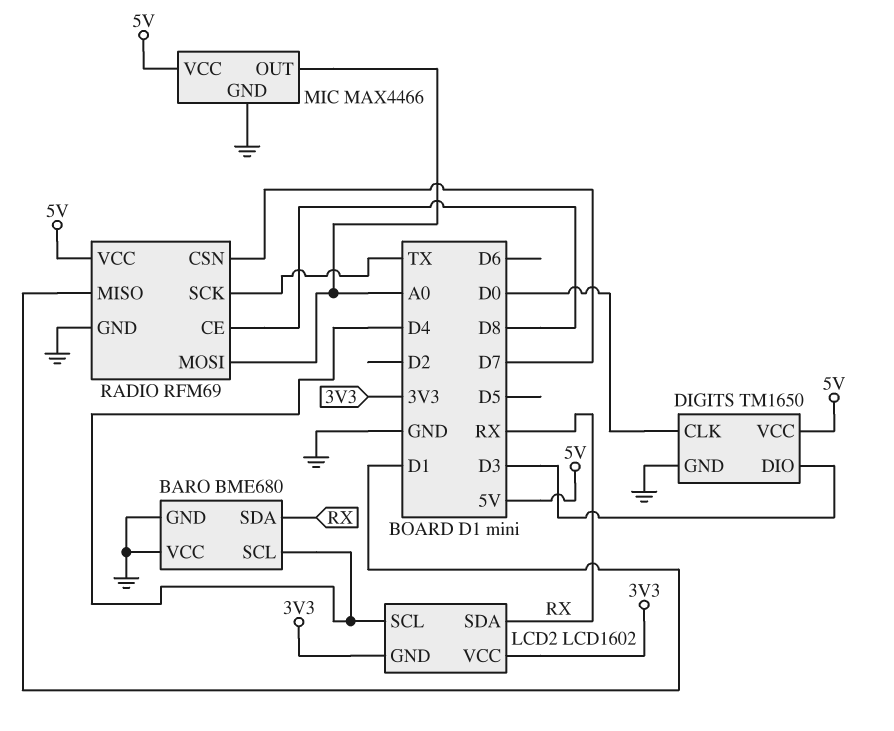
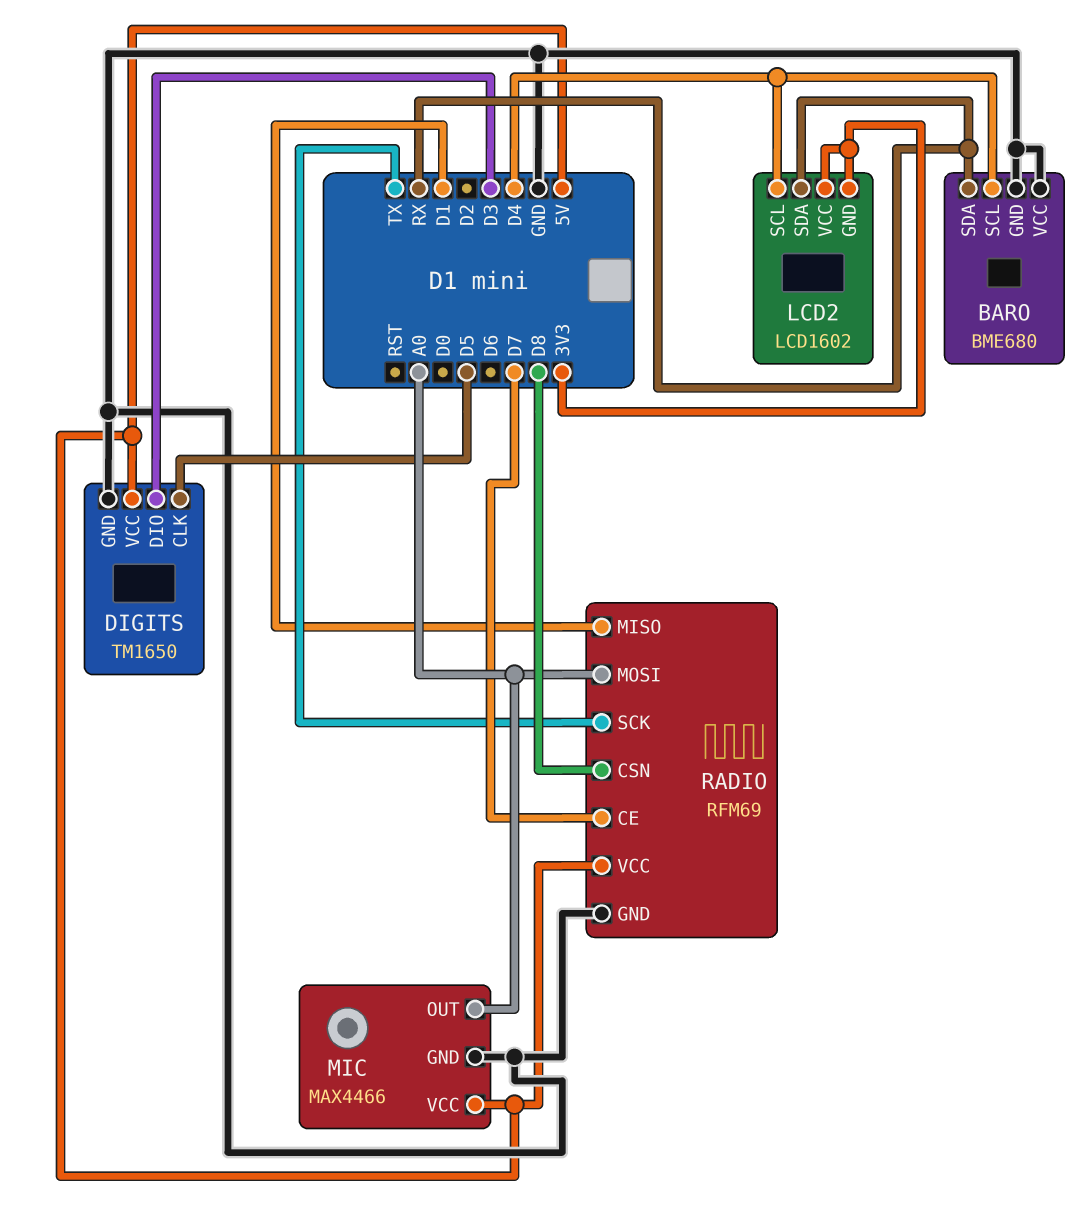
DIGITS pin CLK: D0 -> D5
RADIO pin CE: D8 -> D7
RADIO pin CSN: D7 -> D8

